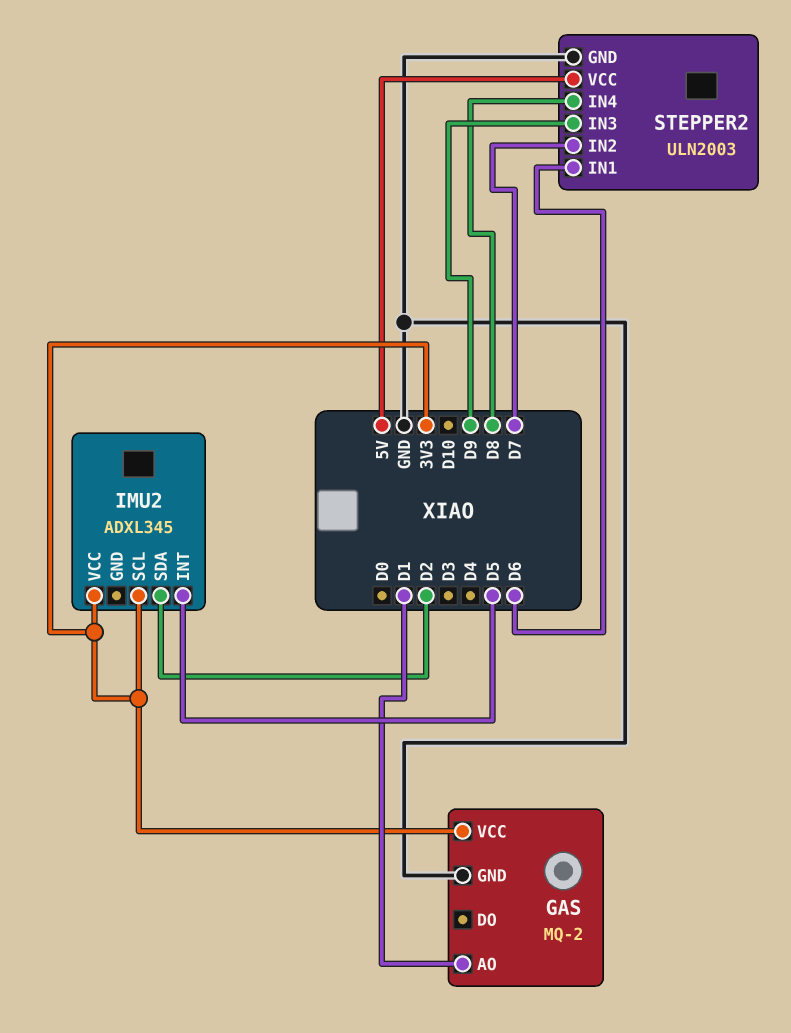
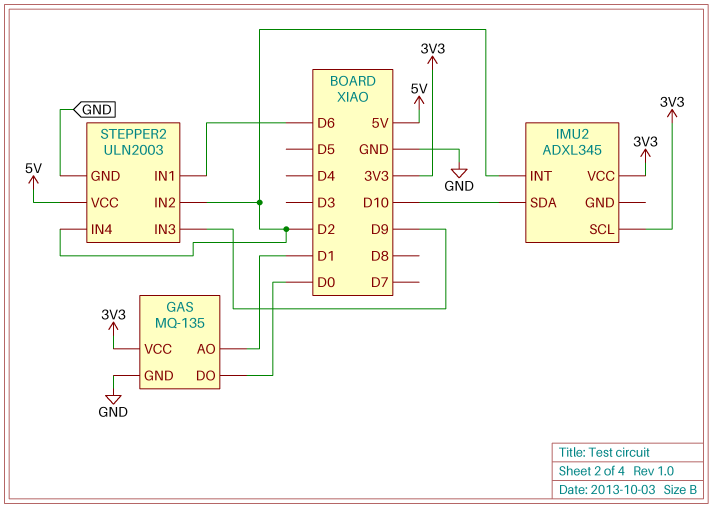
GAS: MQ-2 -> MQ-135
GAS pin DO: none -> D0
IMU2 pin INT: D5 -> D2
IMU2 pin SDA: D2 -> D10
STEPPER2 pin IN2: D7 -> D2
STEPPER2 pin IN4: D8 -> D2

